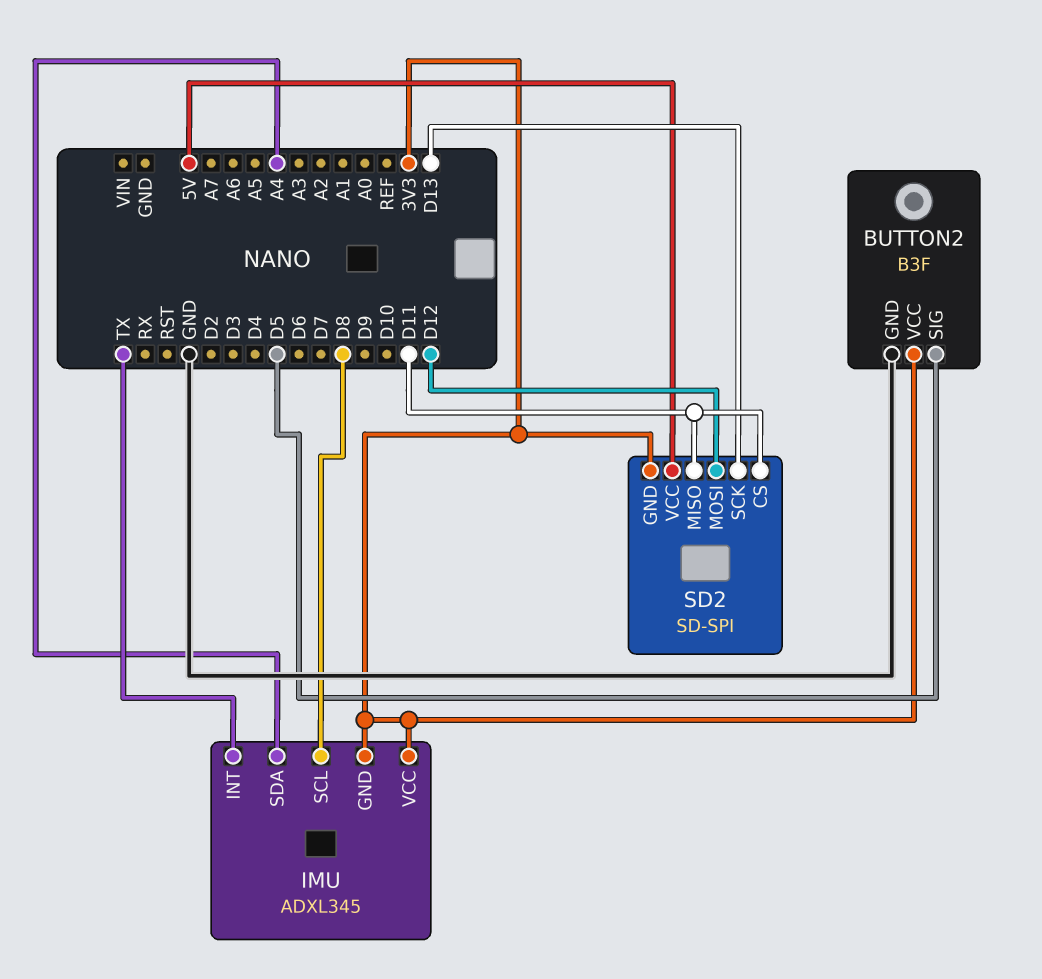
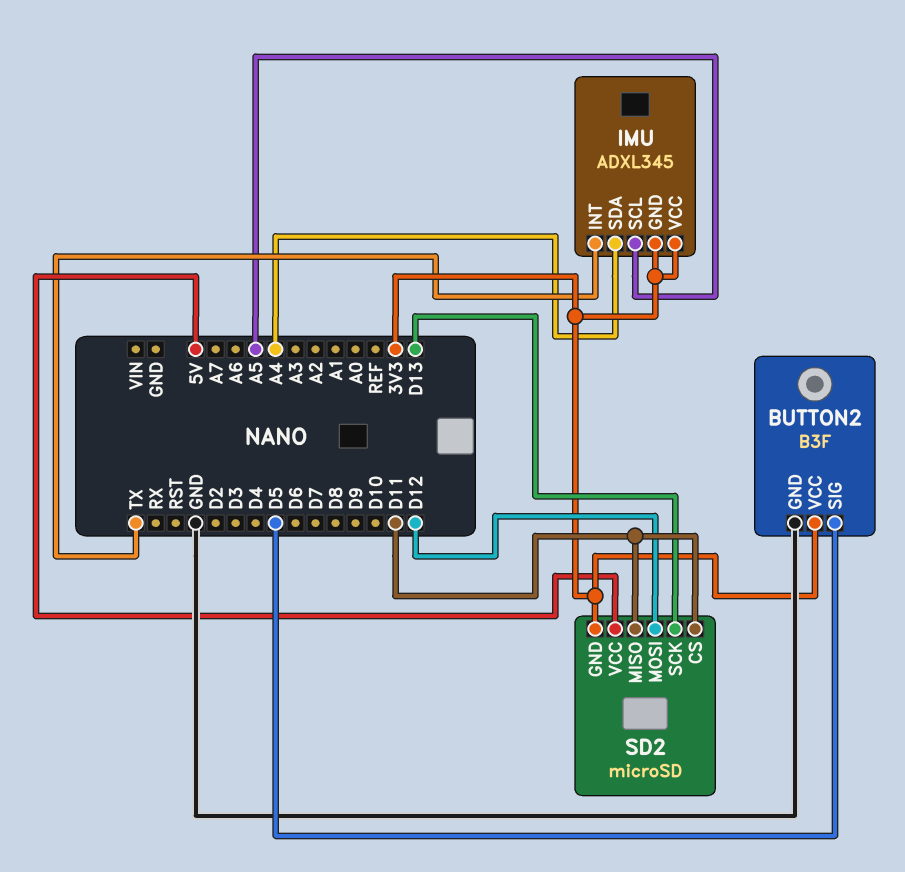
IMU pin SCL: D8 -> A5
SD2: SD-SPI -> microSD

